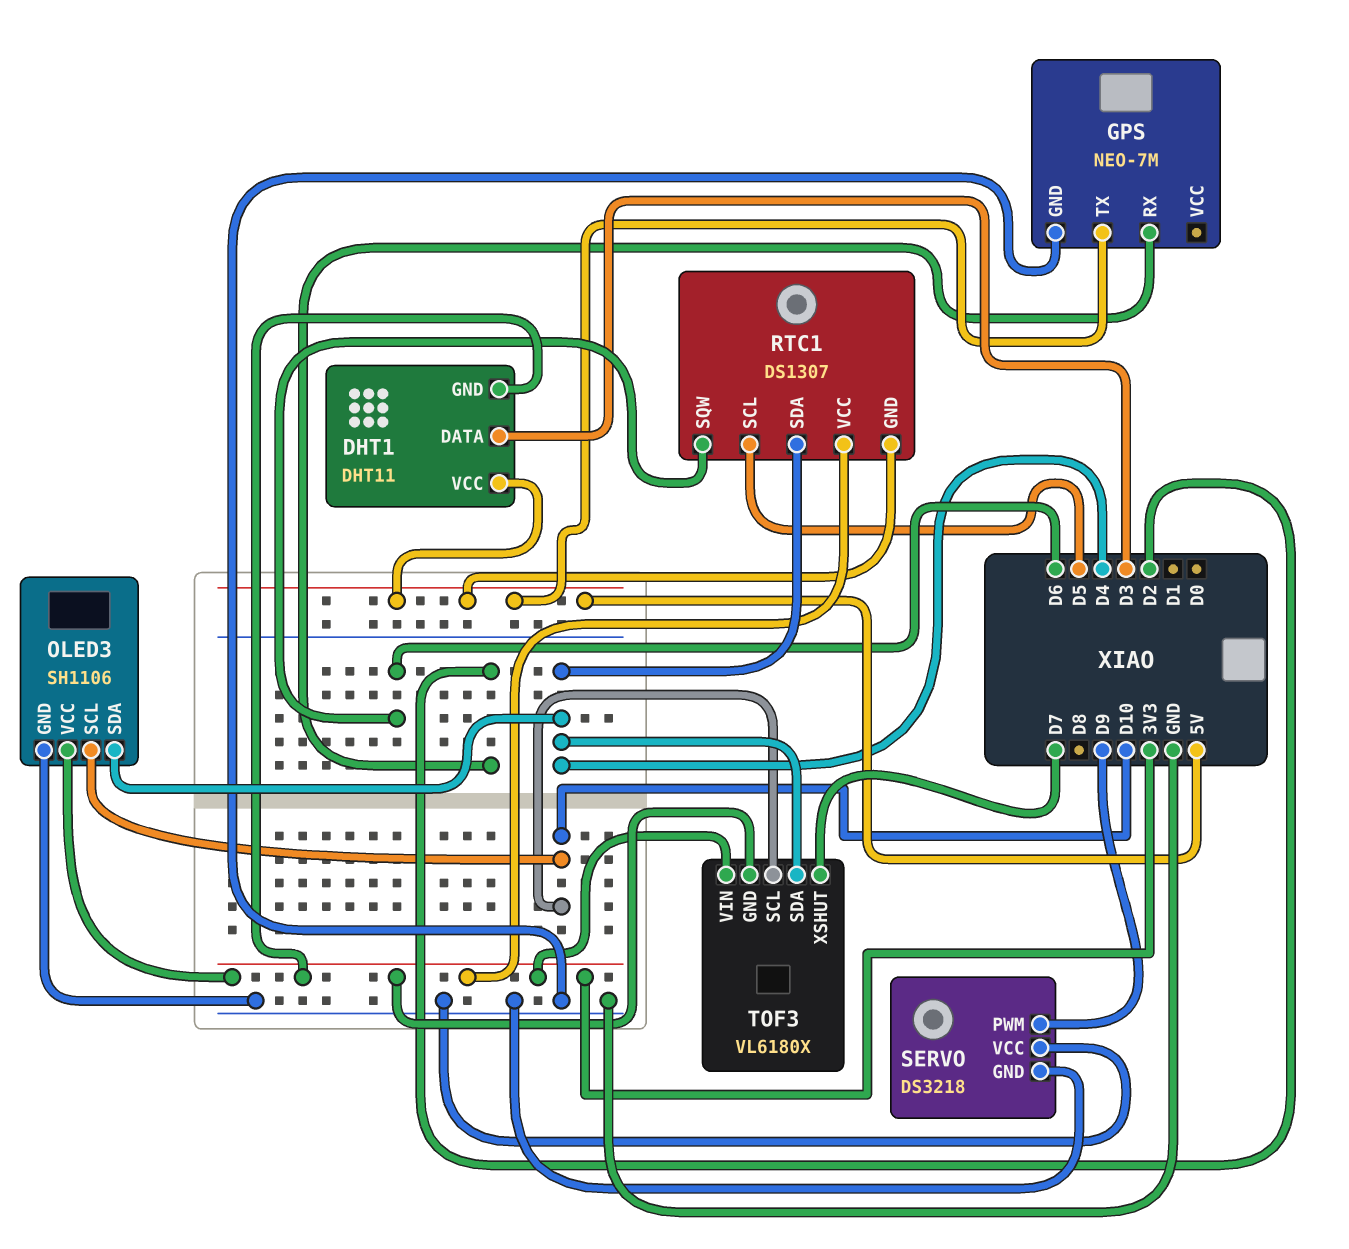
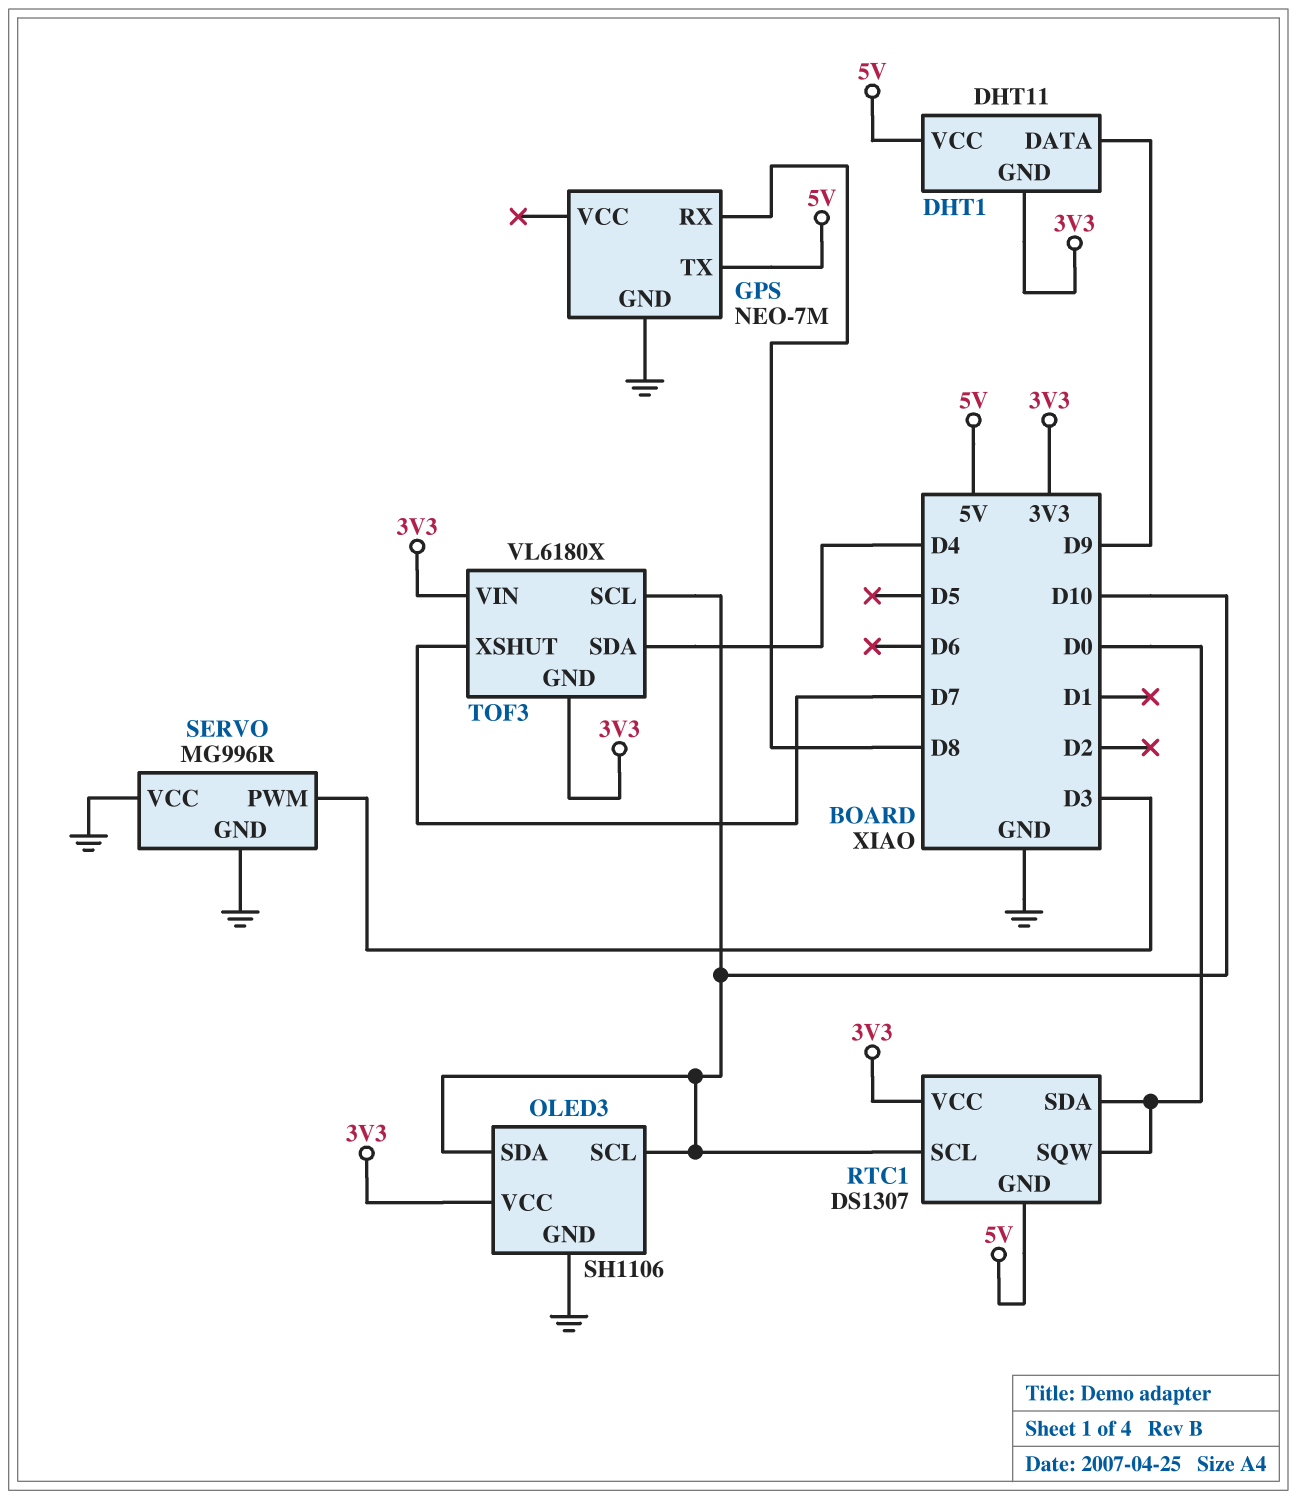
DHT1 pin DATA: D3 -> D9
GPS pin RX: D2 -> D8
OLED3 pin SDA: D4 -> D10
RTC1 pin SCL: D5 -> D10
RTC1 pin SDA: D4 -> D0
RTC1 pin SQW: D6 -> D0
SERVO: DS3218 -> MG996R
SERVO pin PWM: D9 -> D3

